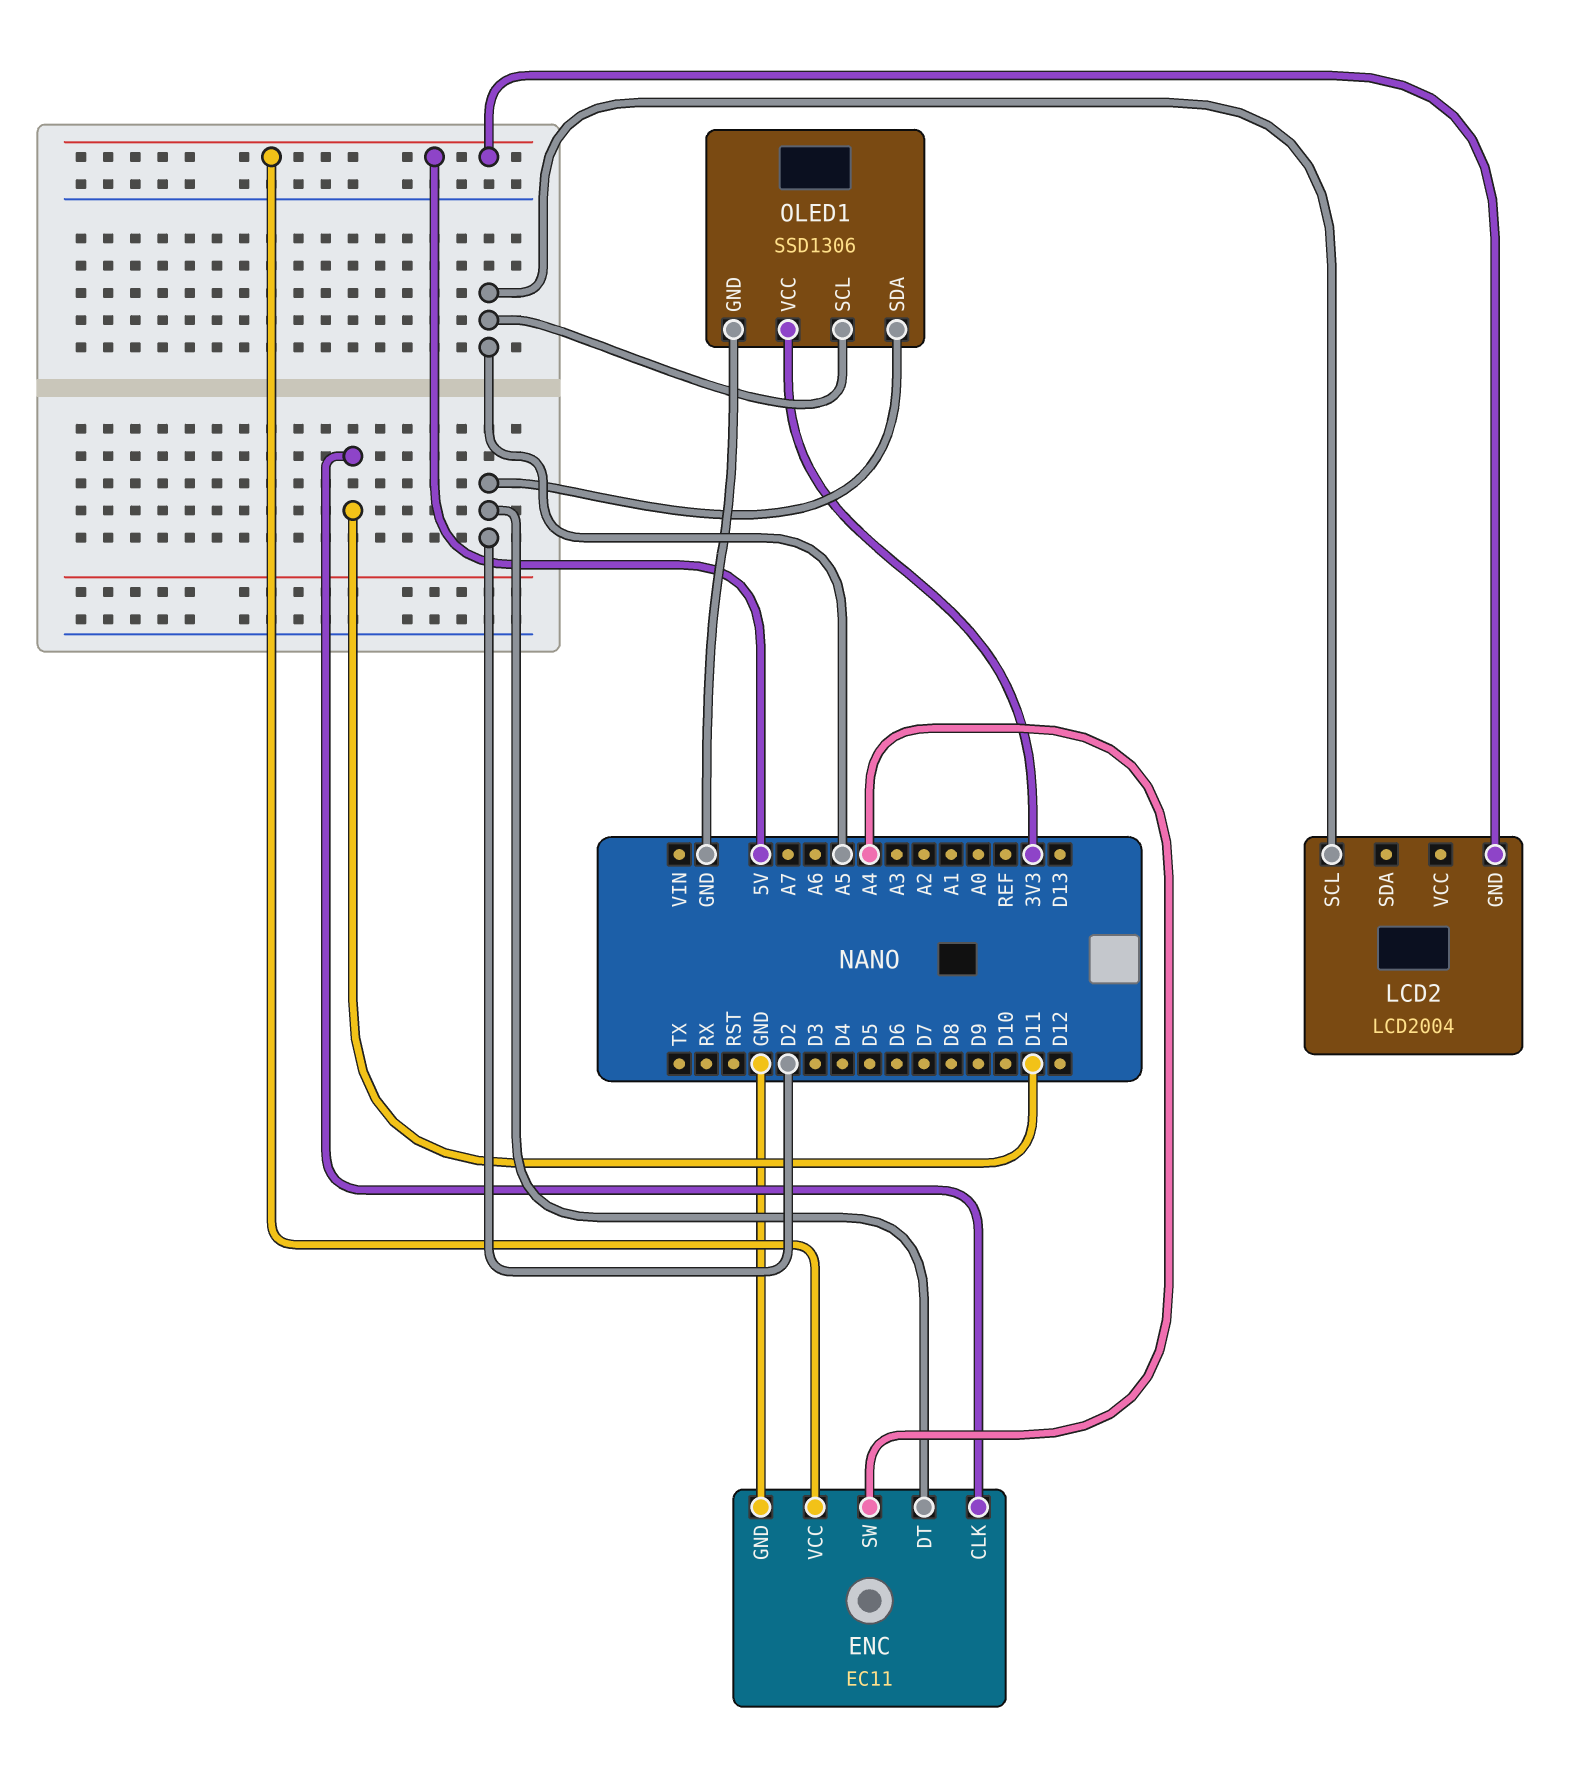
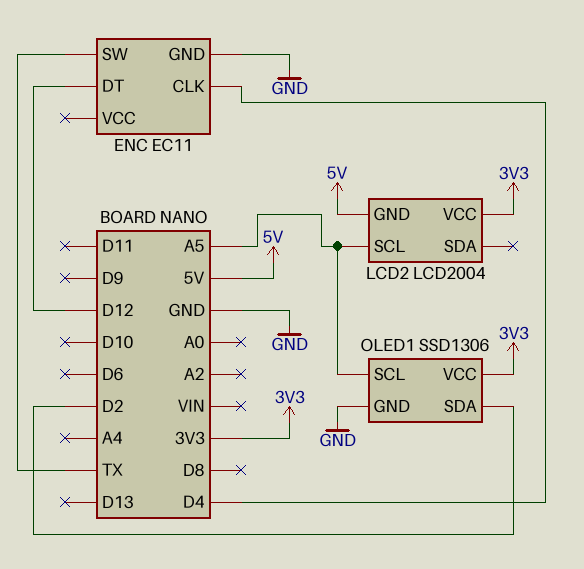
ENC pin CLK: D11 -> D4
ENC pin DT: D2 -> D12
ENC pin SW: A4 -> TX
ENC pin VCC: 5V -> none
LCD2 pin VCC: none -> 3V3

